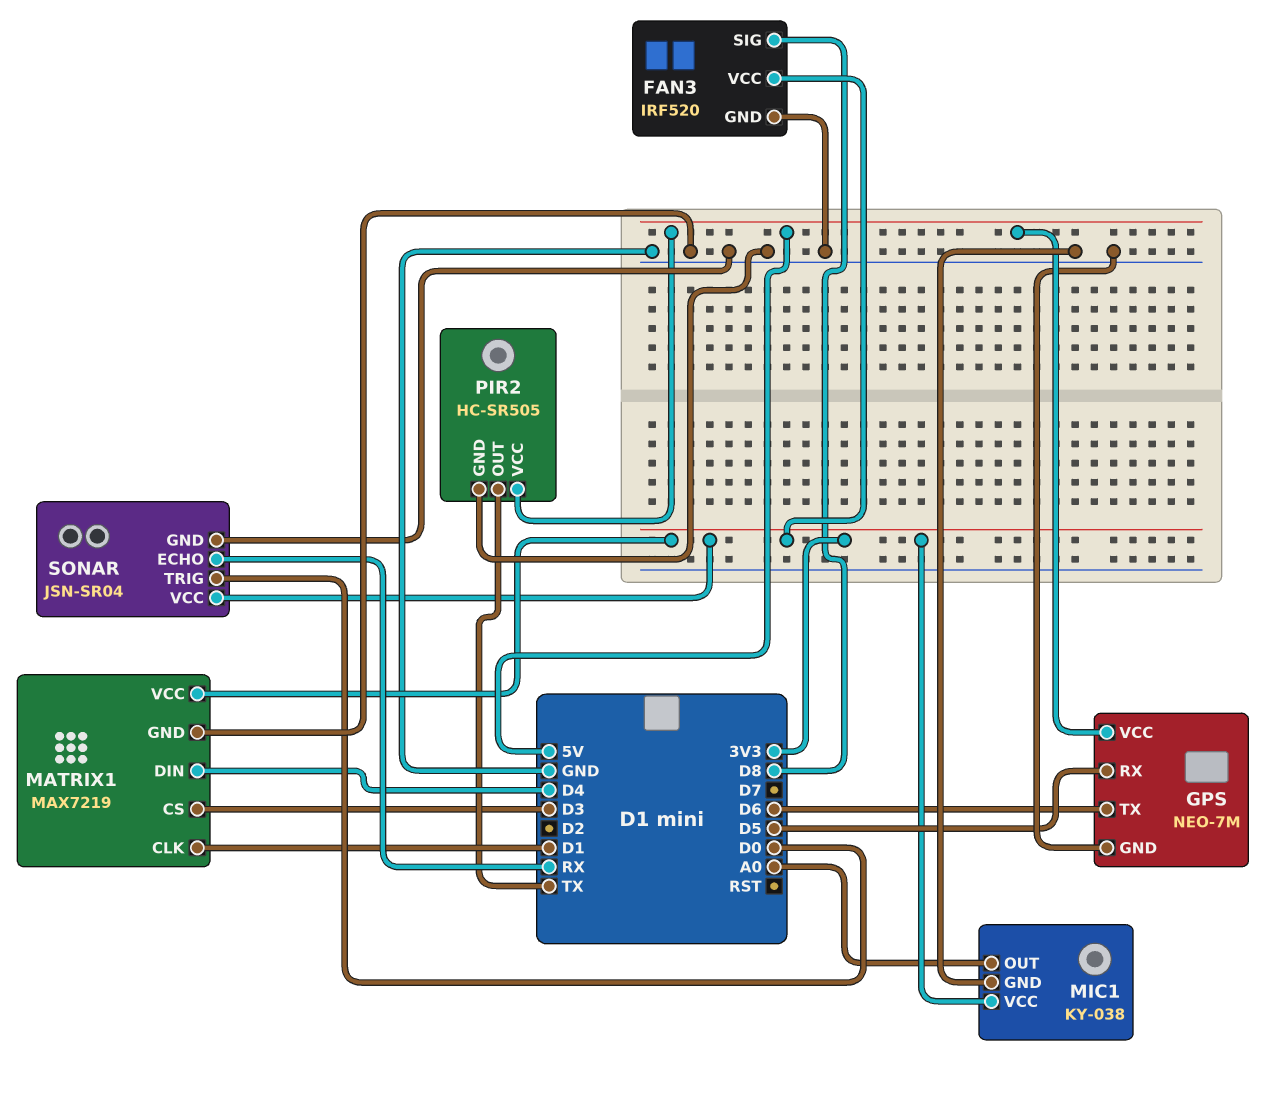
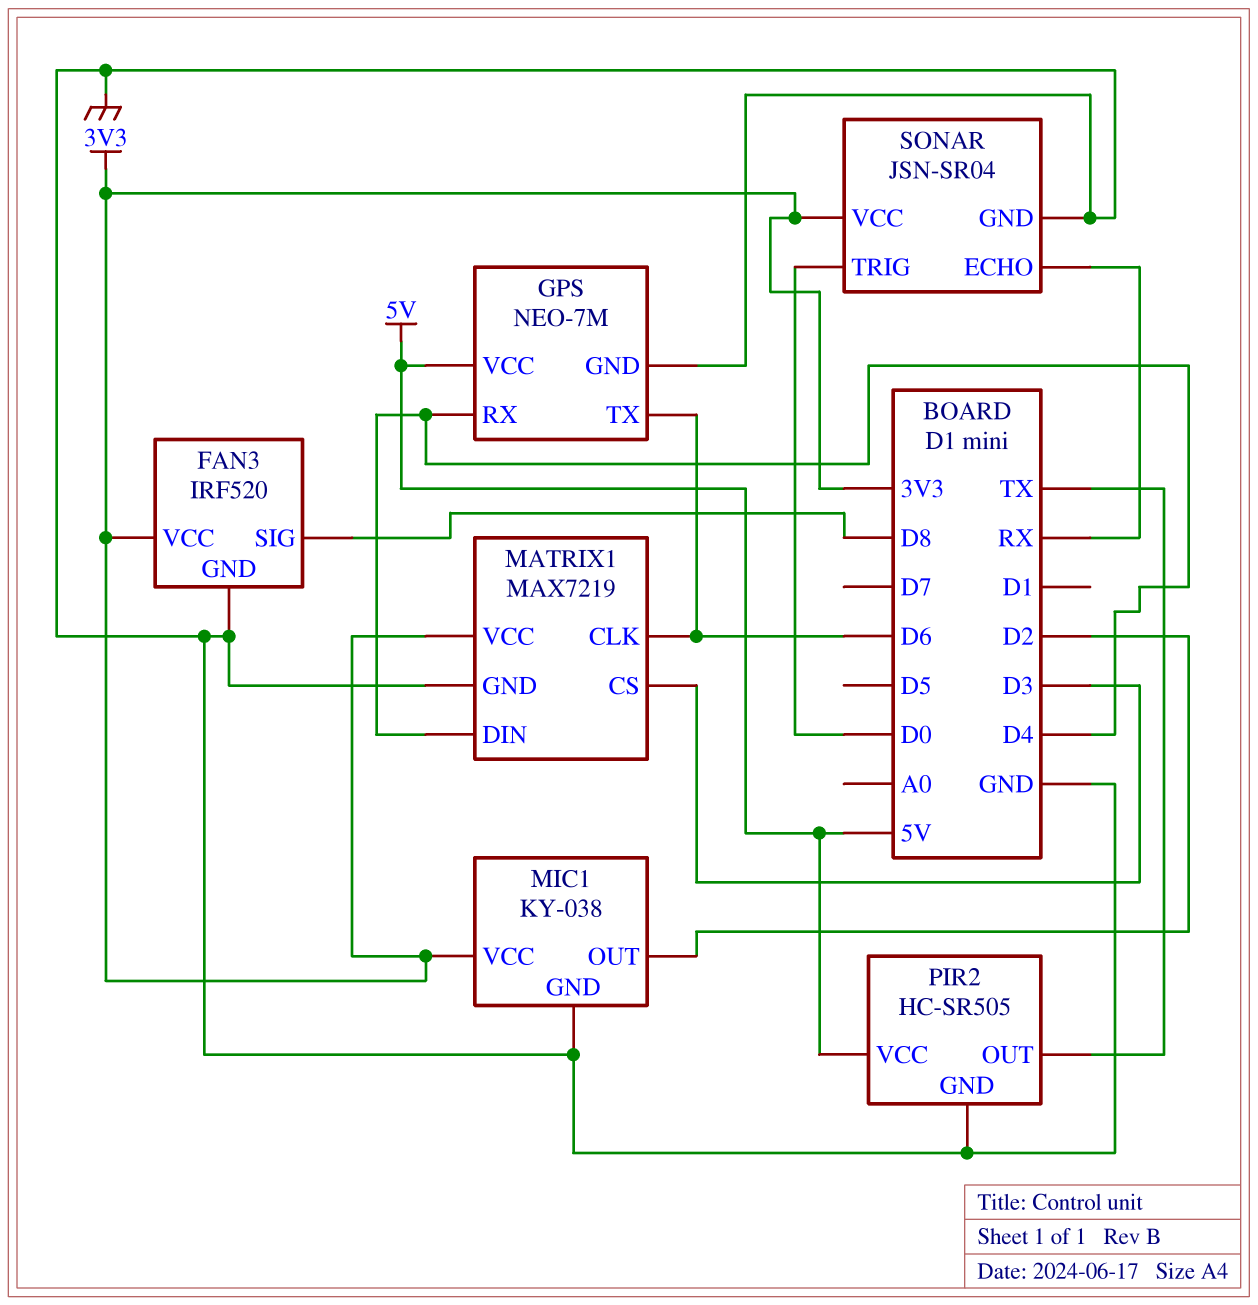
GPS pin RX: D5 -> D4
MATRIX1 pin CLK: D1 -> D6
MIC1 pin OUT: A0 -> D2

